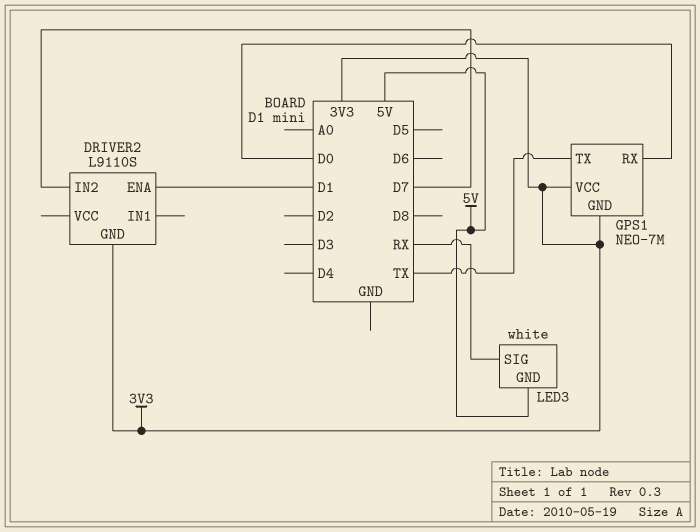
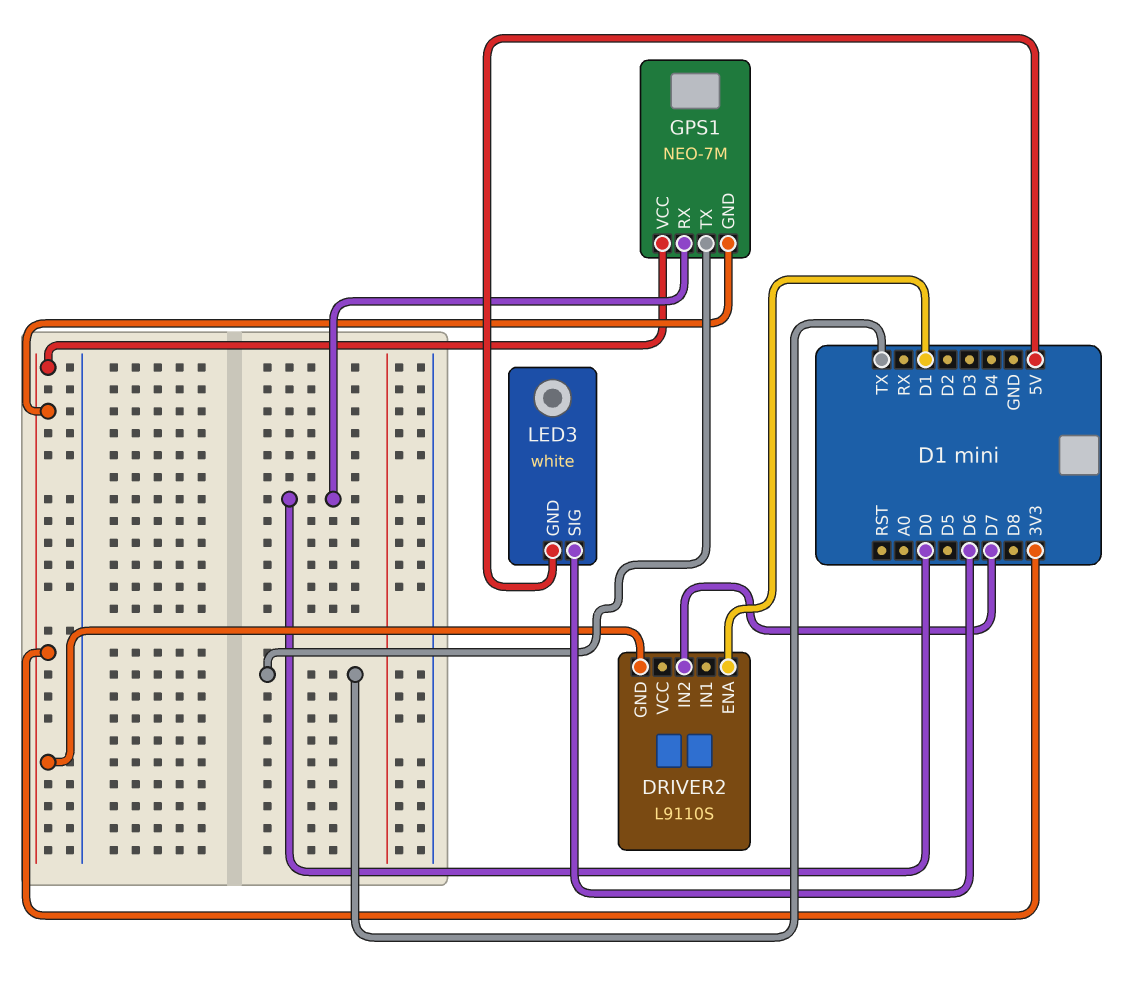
LED3 pin SIG: RX -> D6

